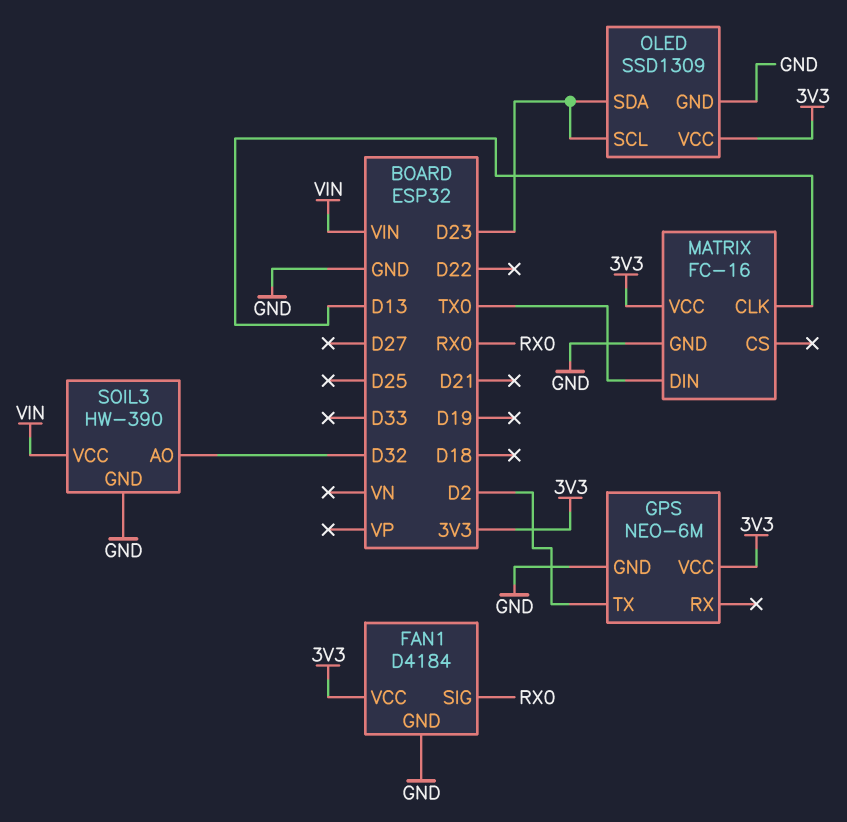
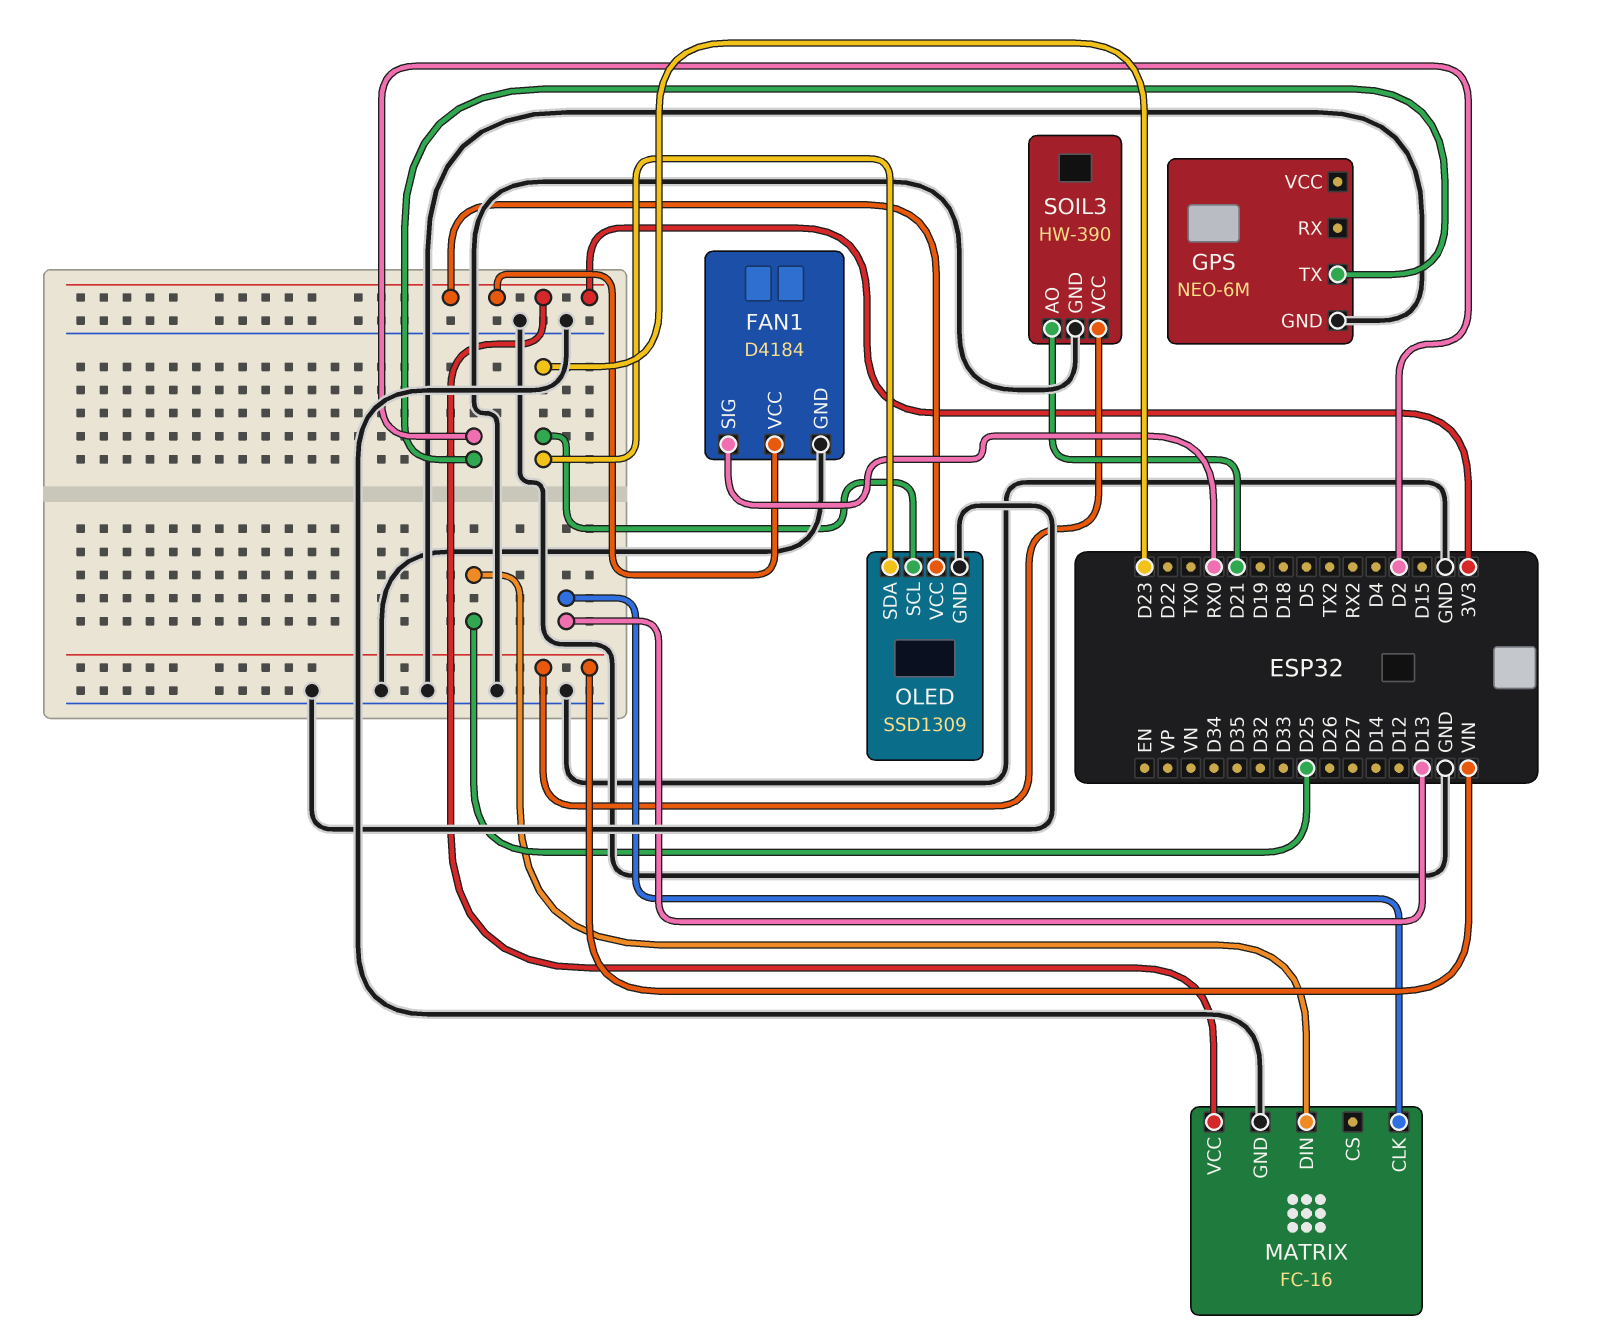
GPS pin VCC: 3V3 -> none
MATRIX pin DIN: TX0 -> D25
SOIL3 pin AO: D32 -> D21

